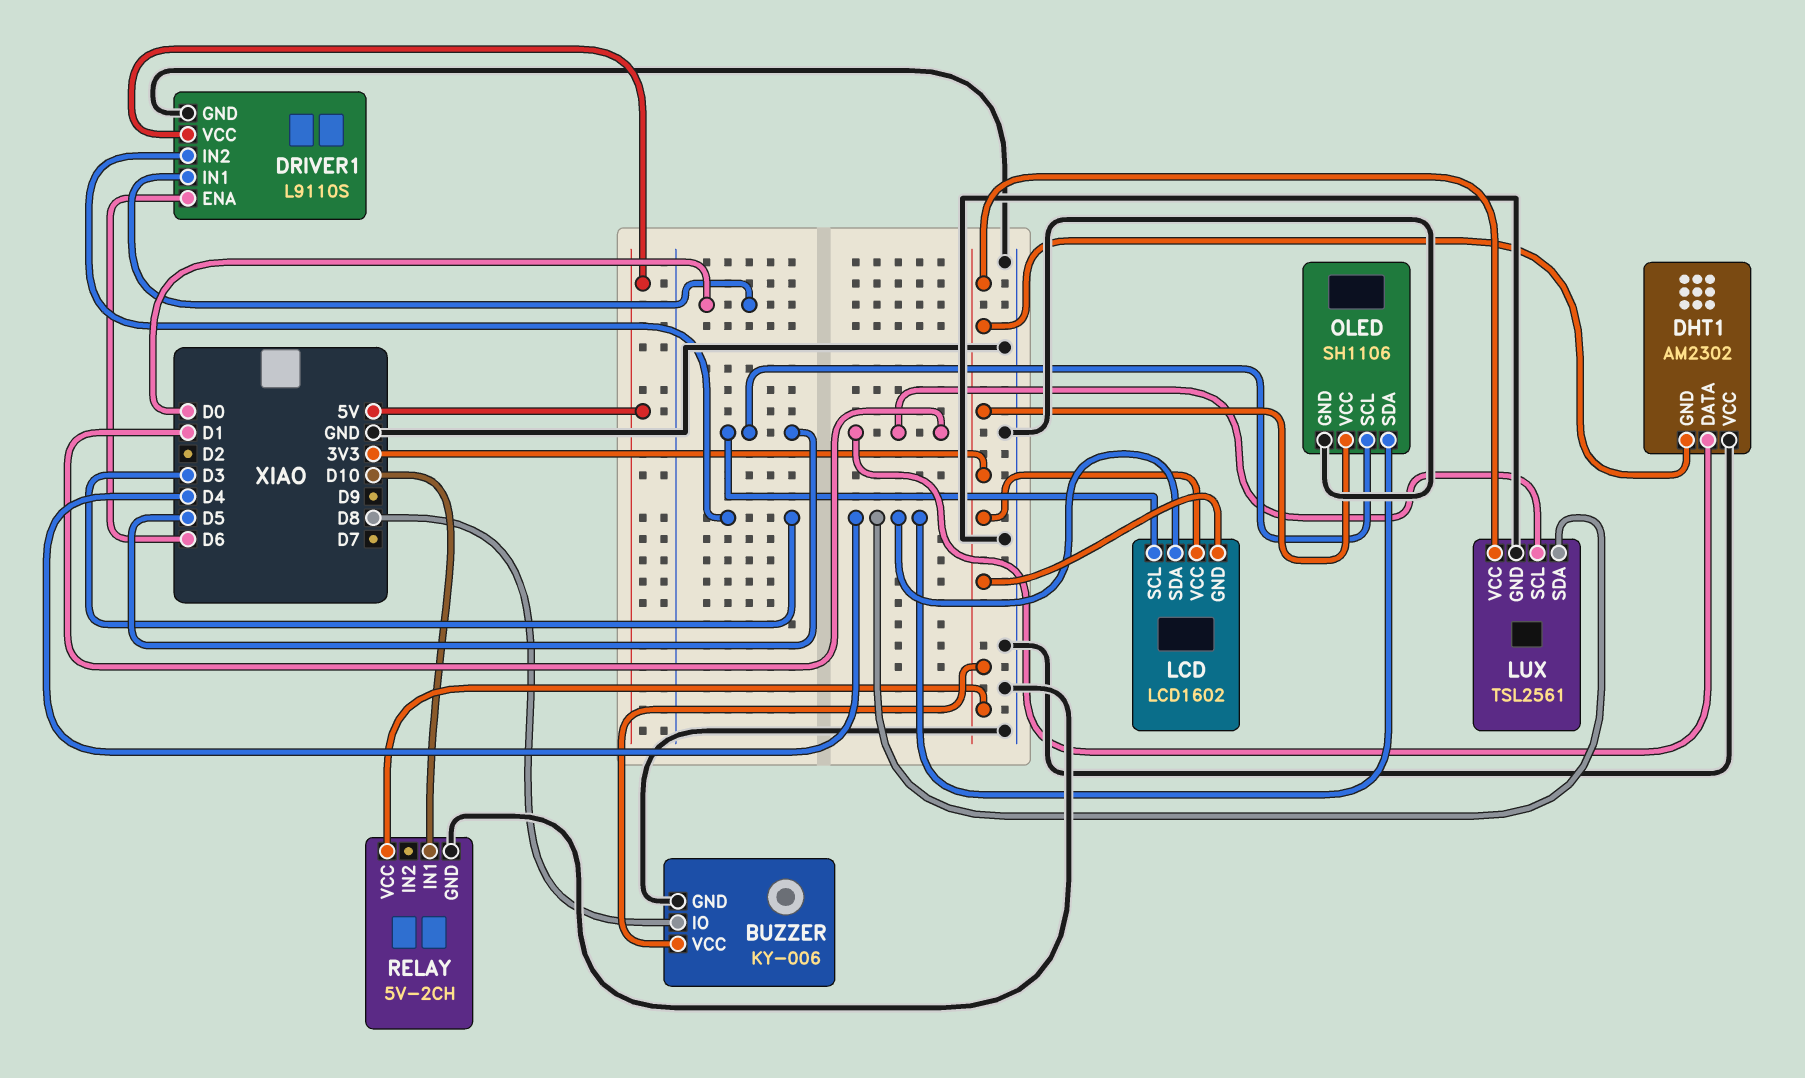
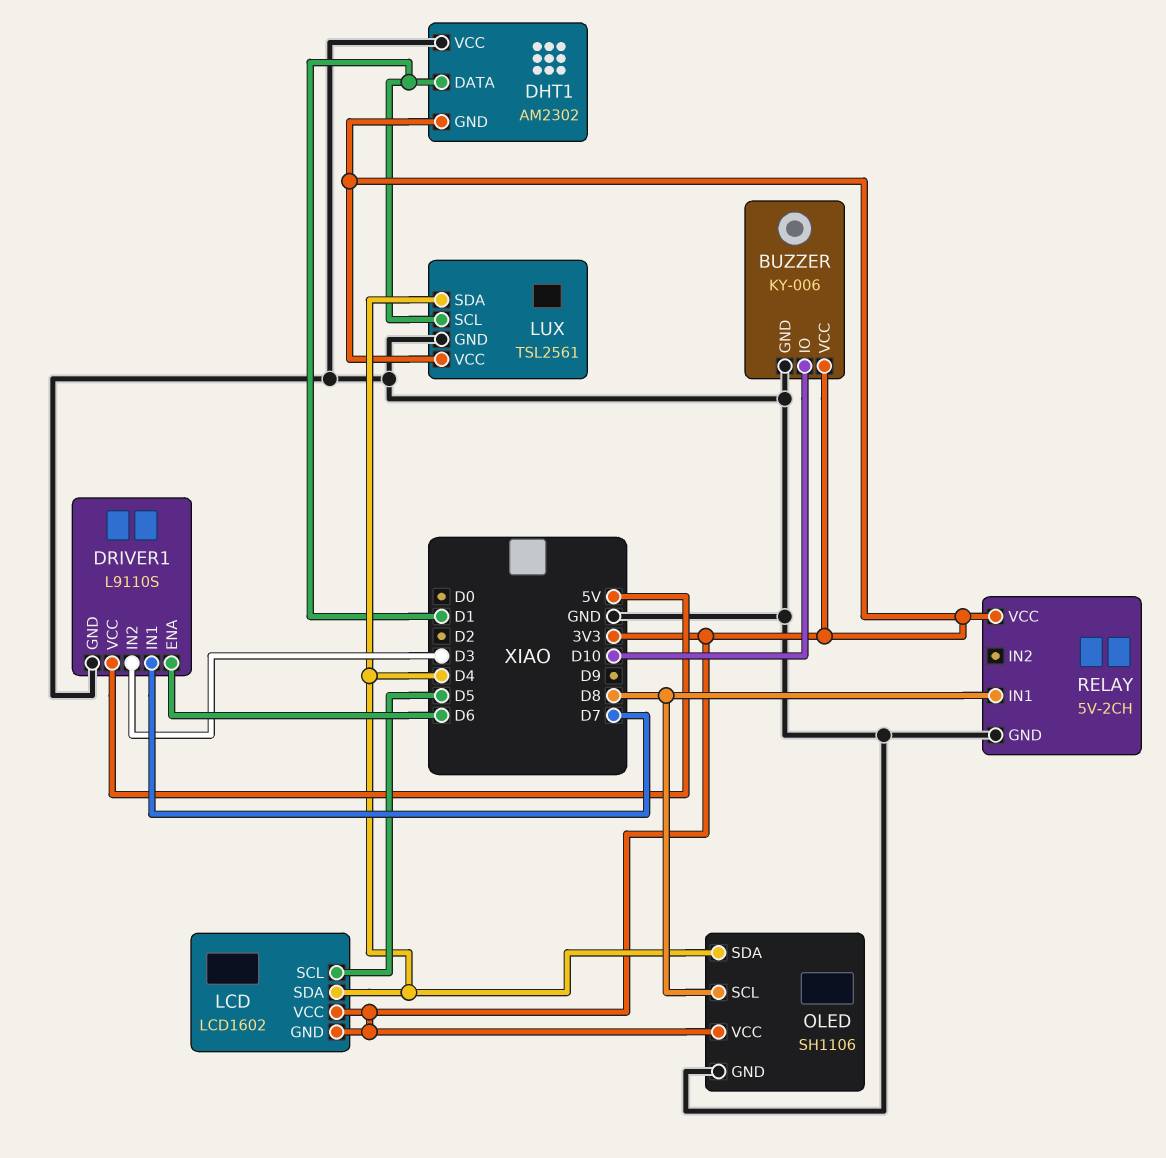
BUZZER pin IO: D8 -> D10
DRIVER1 pin IN1: D0 -> D7
OLED pin SCL: D5 -> D8
RELAY pin IN1: D10 -> D8

